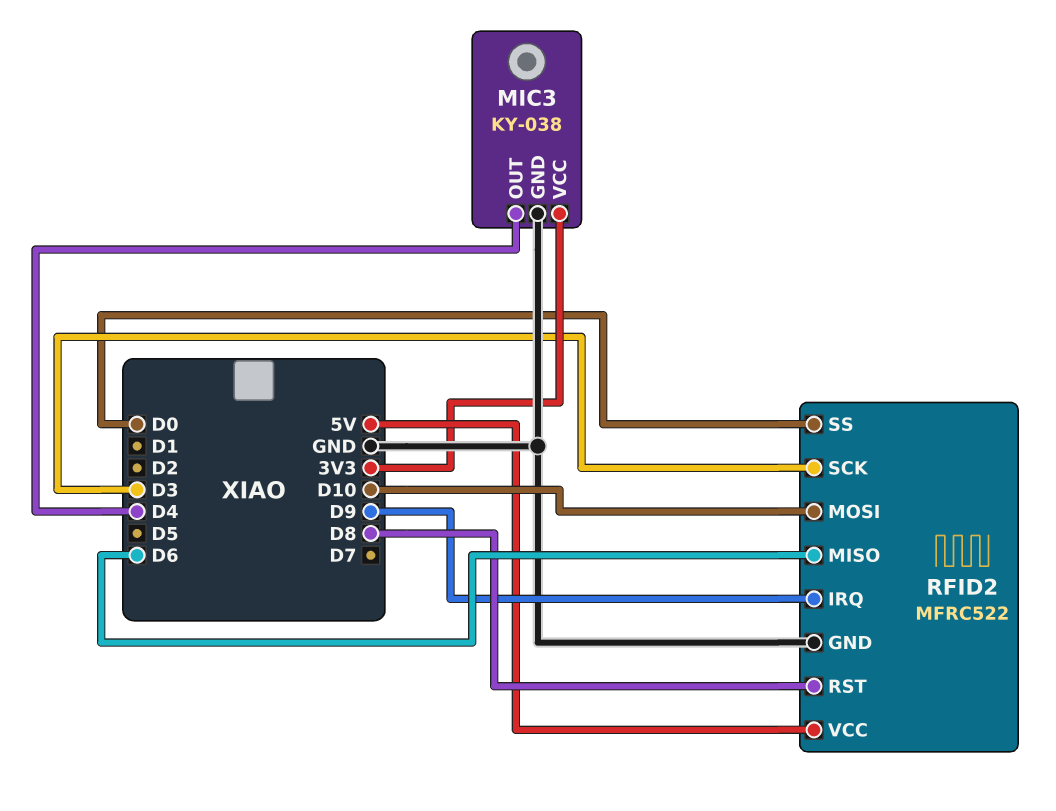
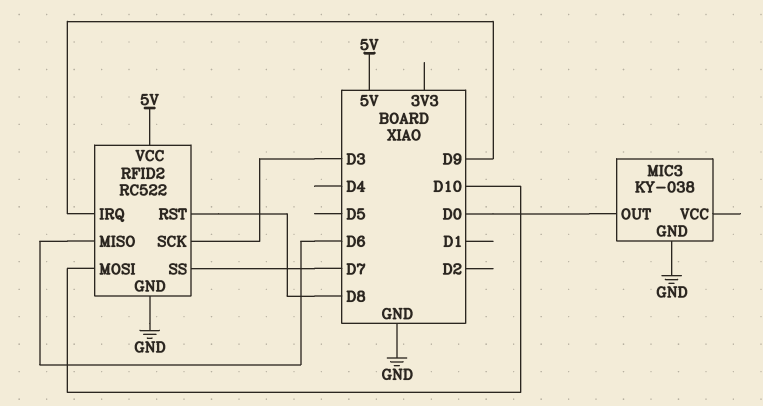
MIC3 pin OUT: D4 -> D0
MIC3 pin VCC: 3V3 -> none
RFID2: MFRC522 -> RC522
RFID2 pin SS: D0 -> D7

